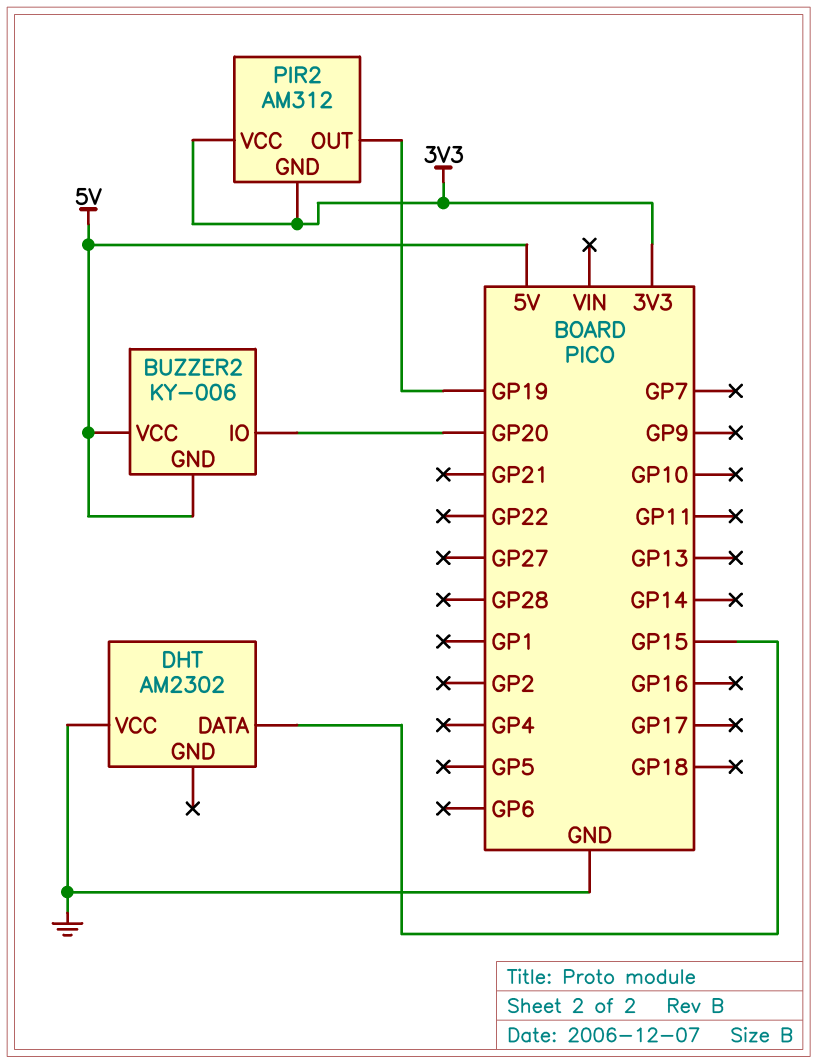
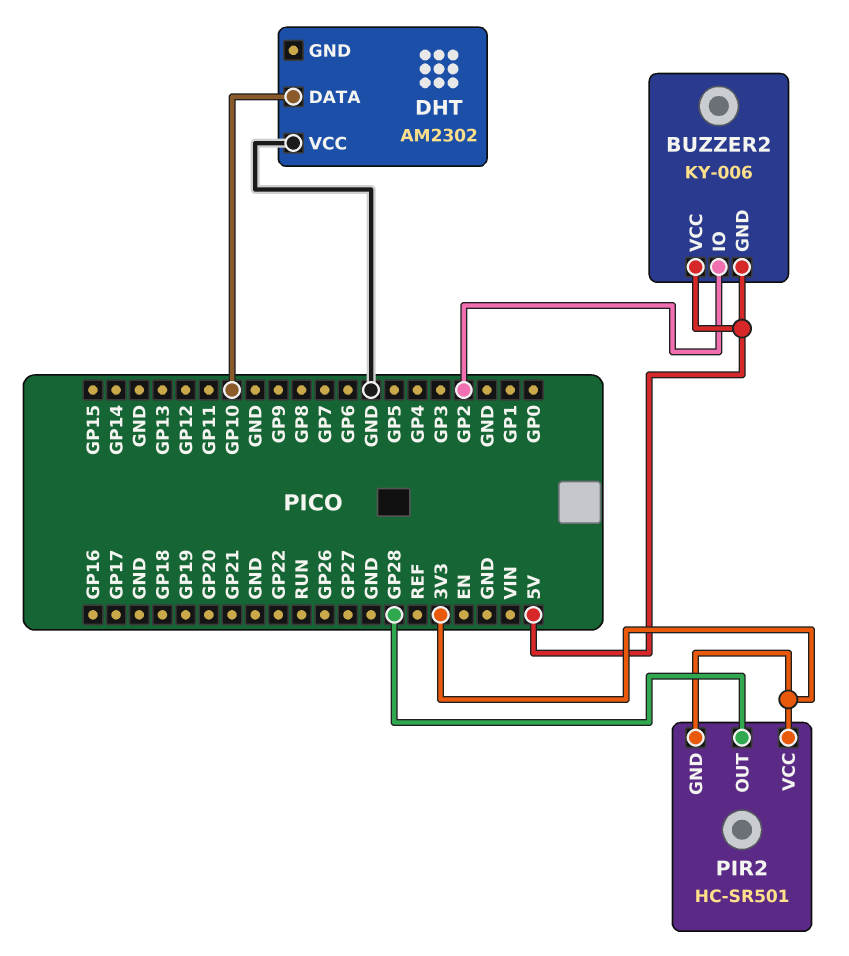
BUZZER2 pin IO: GP20 -> GP2
DHT pin DATA: GP15 -> GP10
PIR2: AM312 -> HC-SR501
PIR2 pin OUT: GP19 -> GP28

